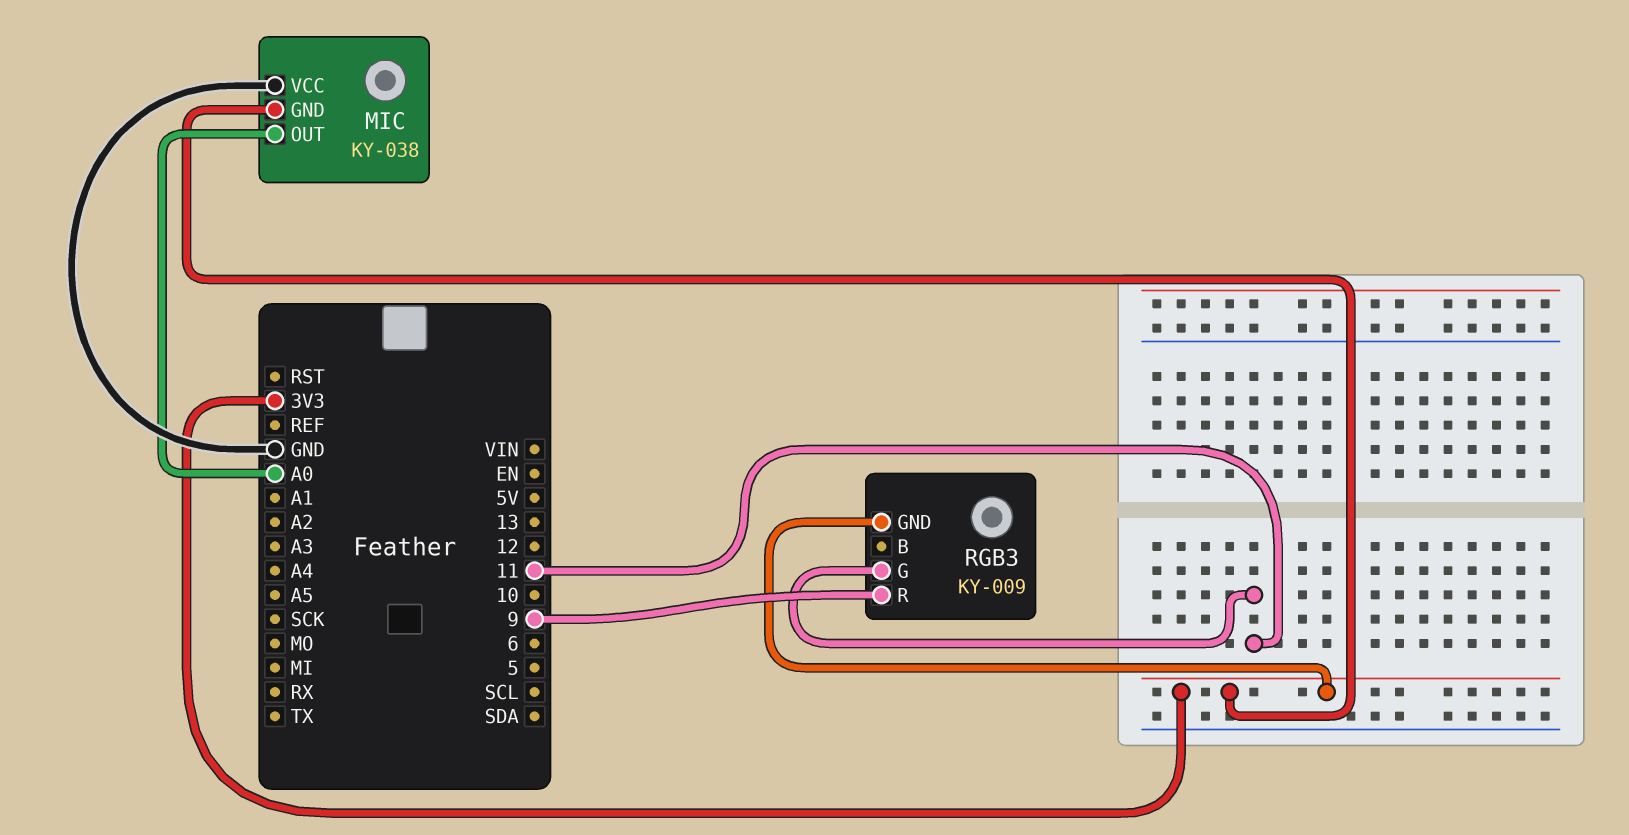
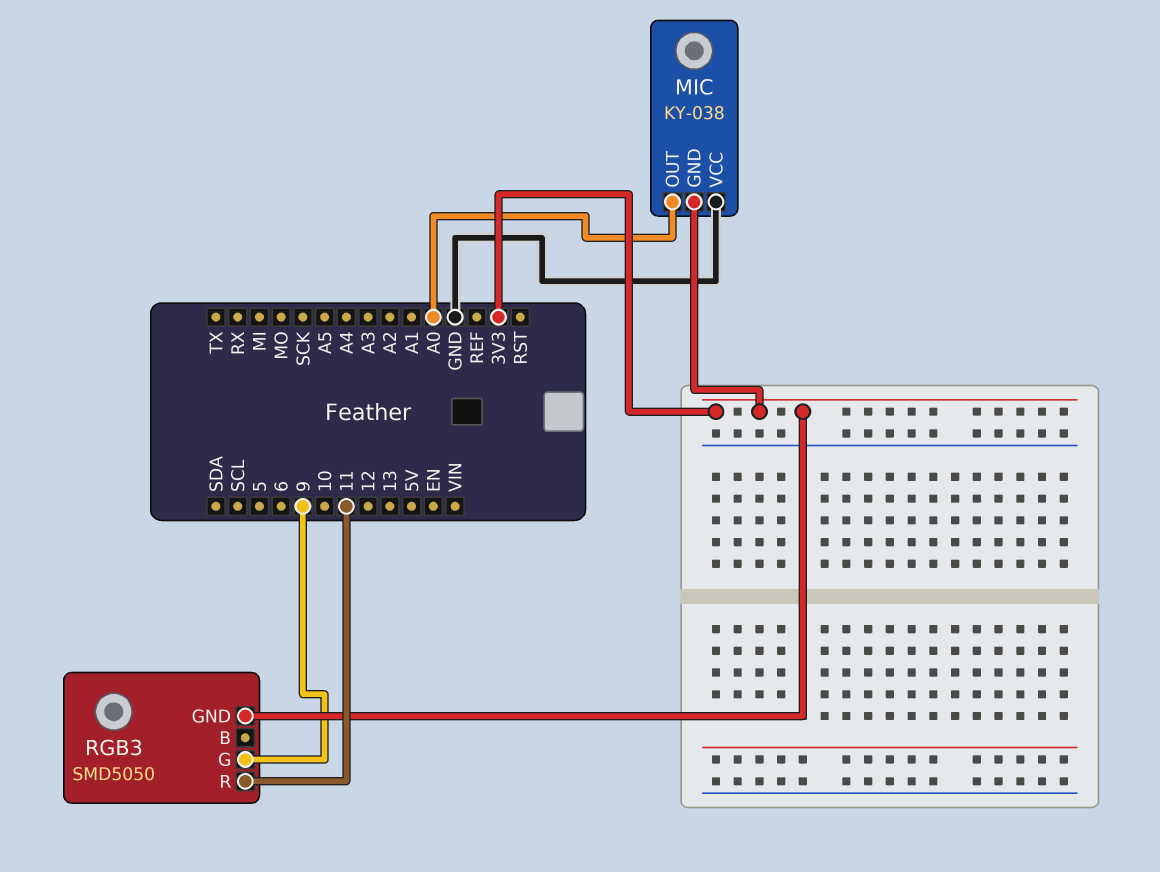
RGB3: KY-009 -> SMD5050
RGB3 pin G: 11 -> 9
RGB3 pin R: 9 -> 11

